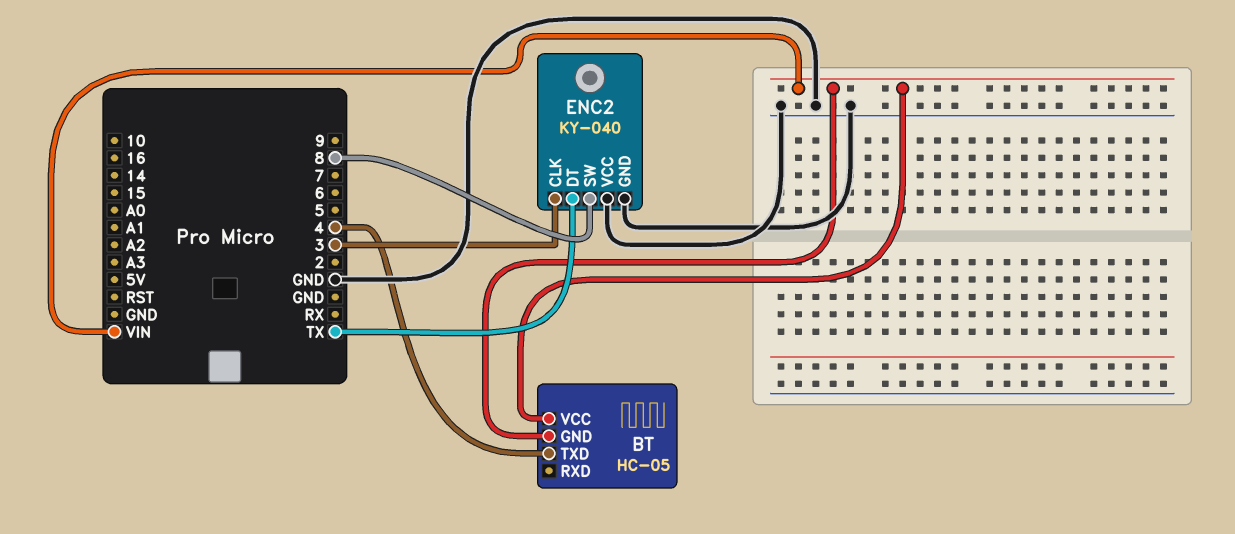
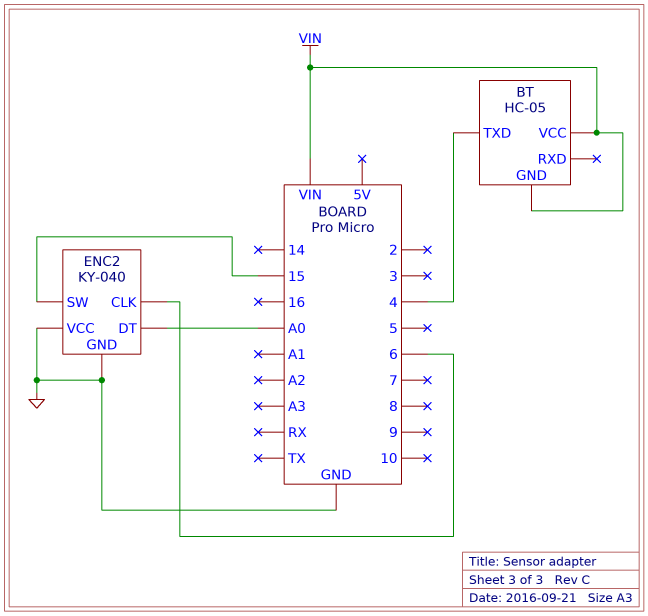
ENC2 pin CLK: 3 -> 6
ENC2 pin DT: TX -> A0
ENC2 pin SW: 8 -> 15

